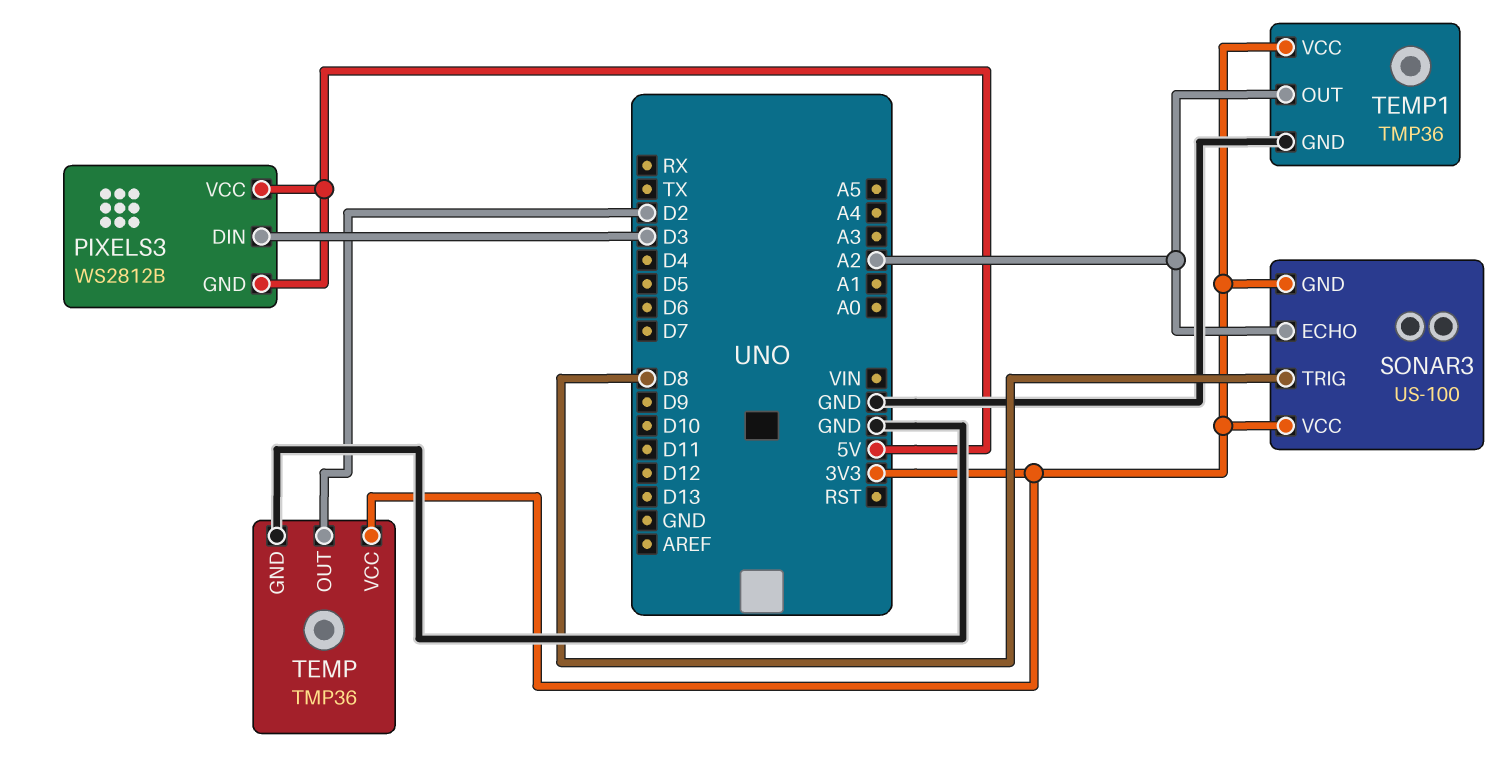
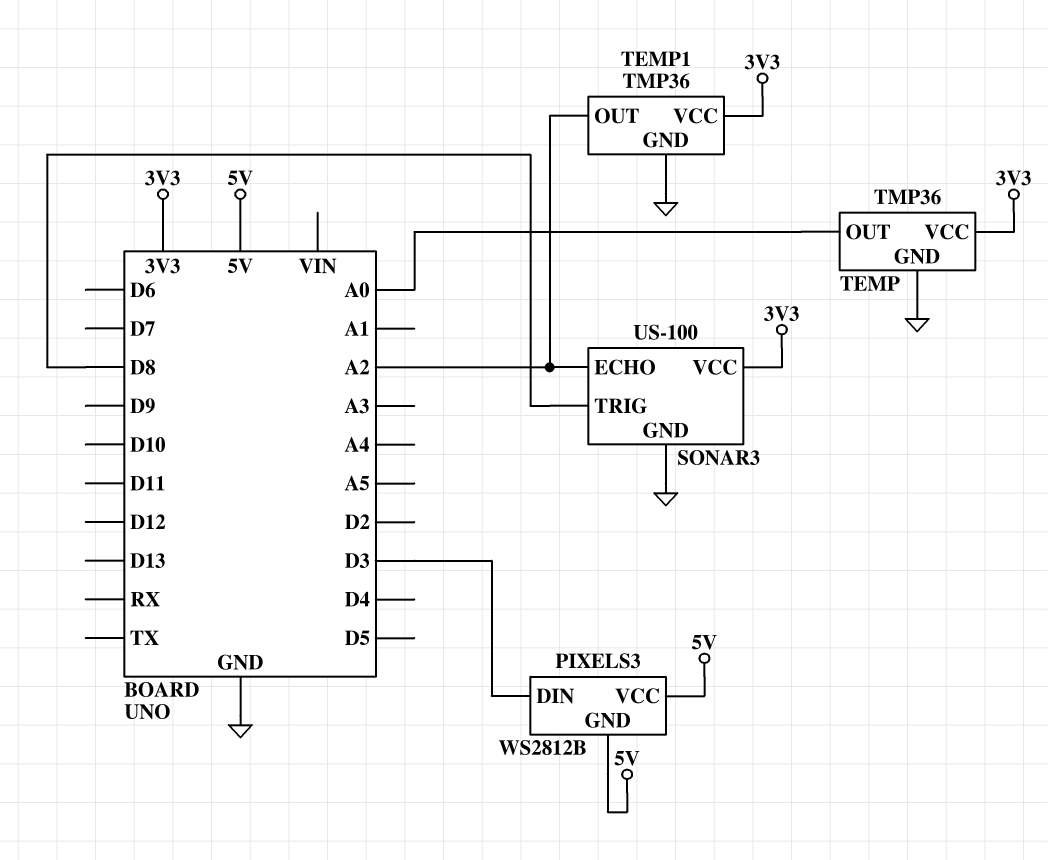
SONAR3 pin GND: 3V3 -> GND
TEMP pin OUT: D2 -> A0

